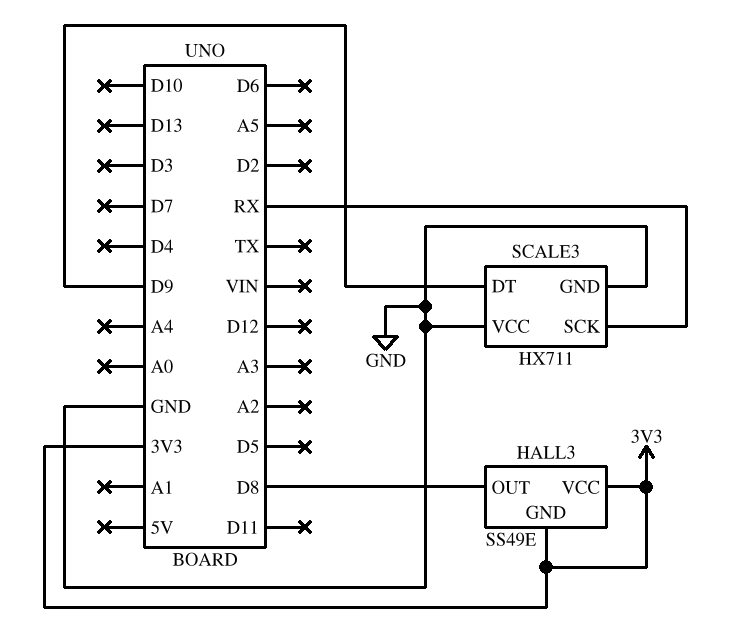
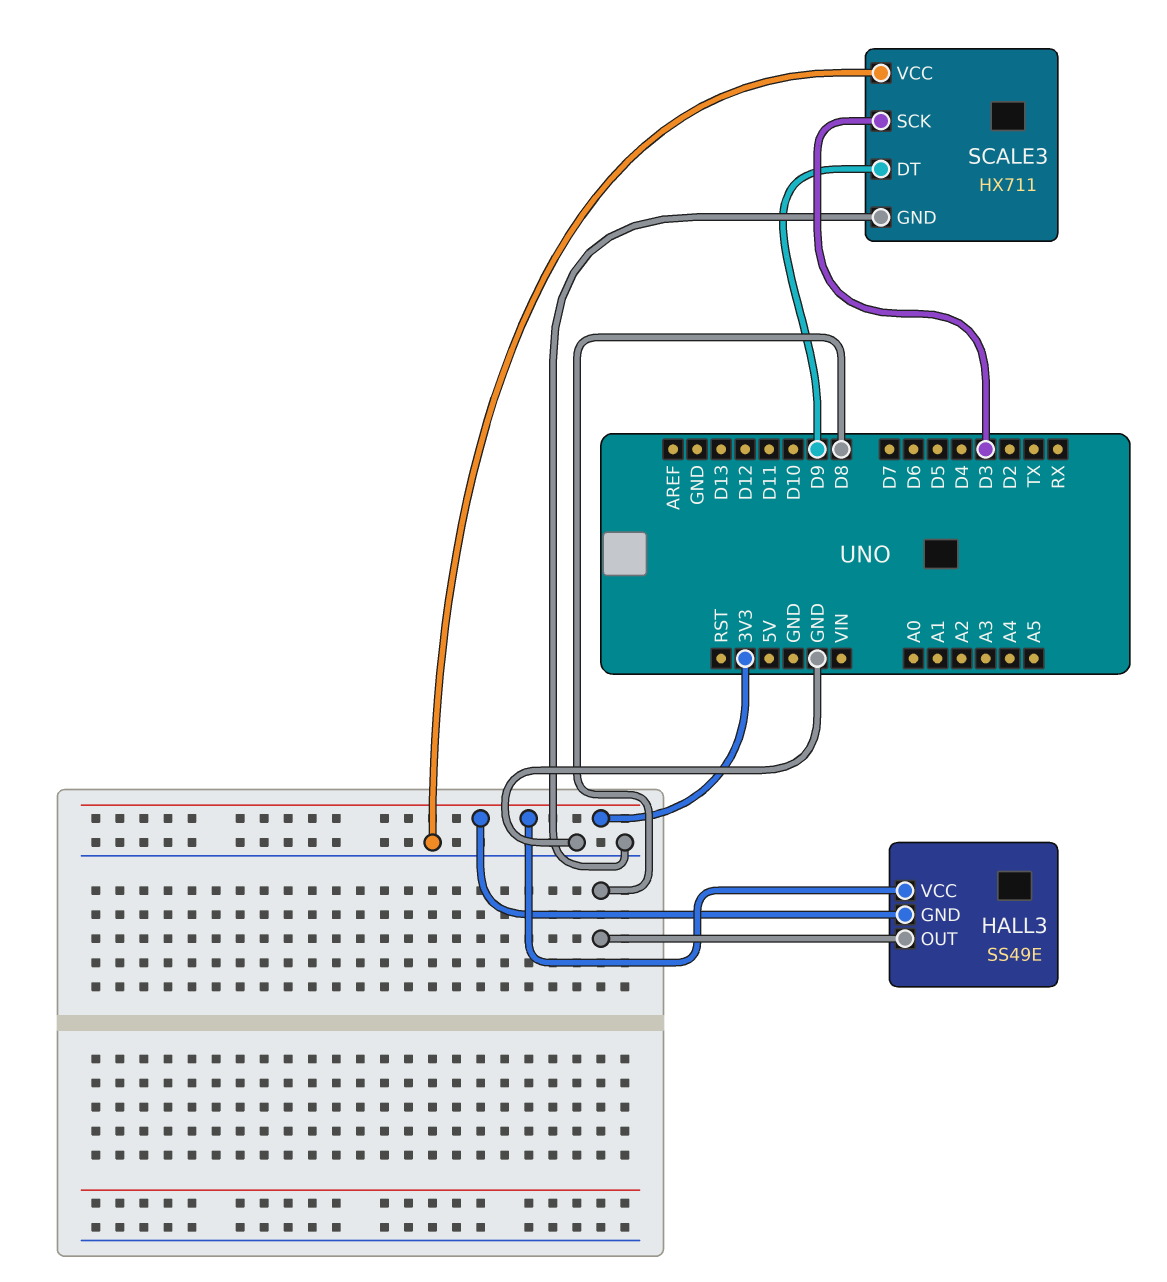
SCALE3 pin SCK: RX -> D3

